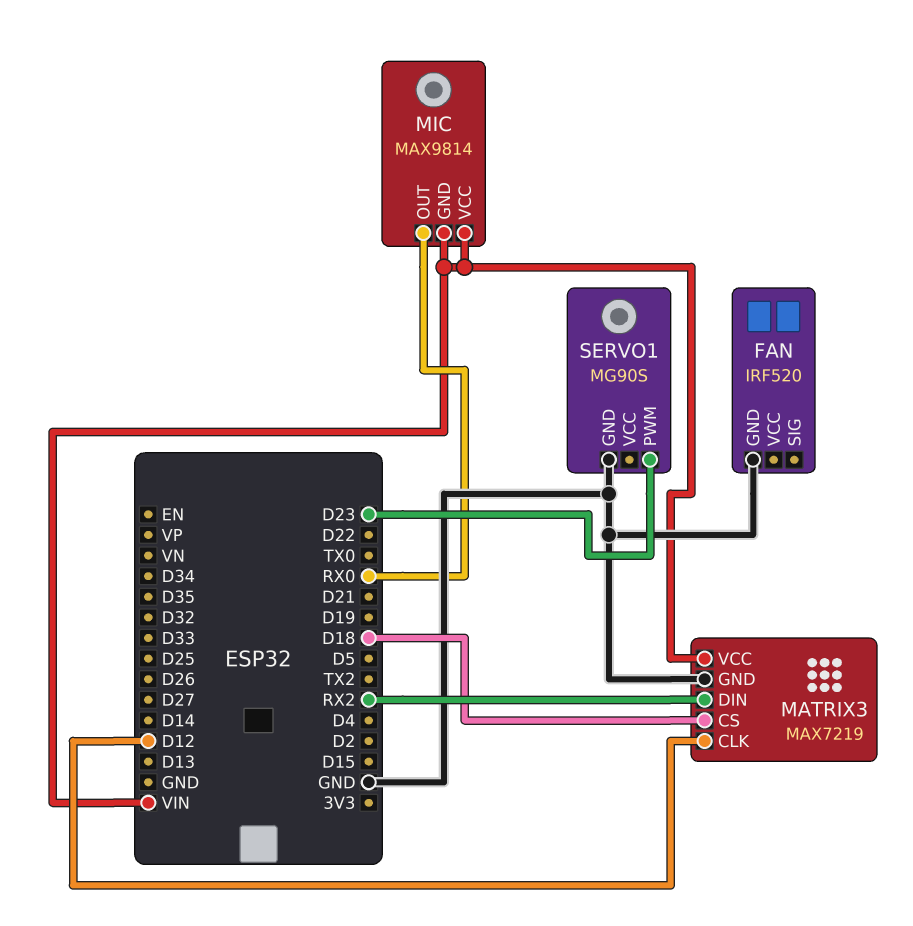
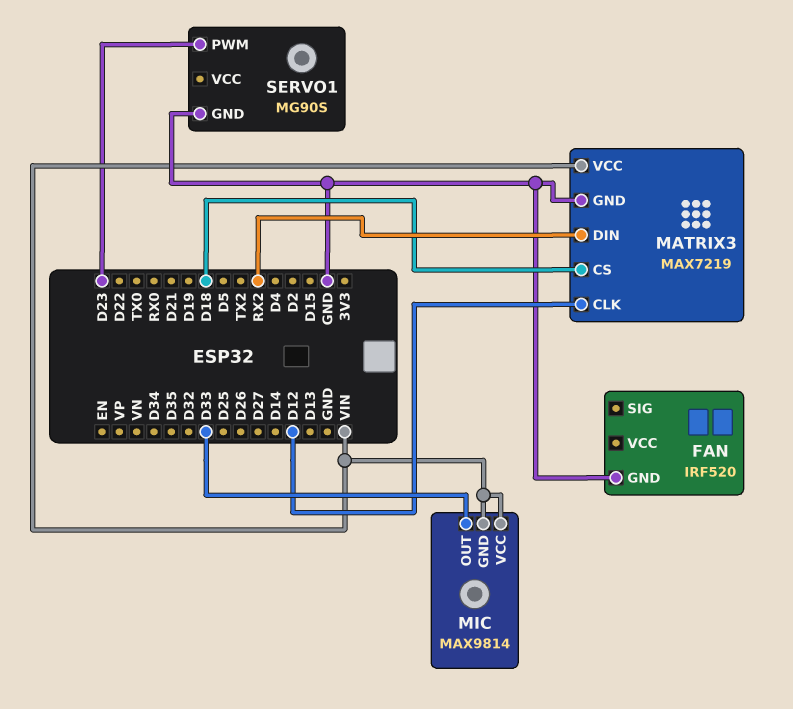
MIC pin OUT: RX0 -> D33

